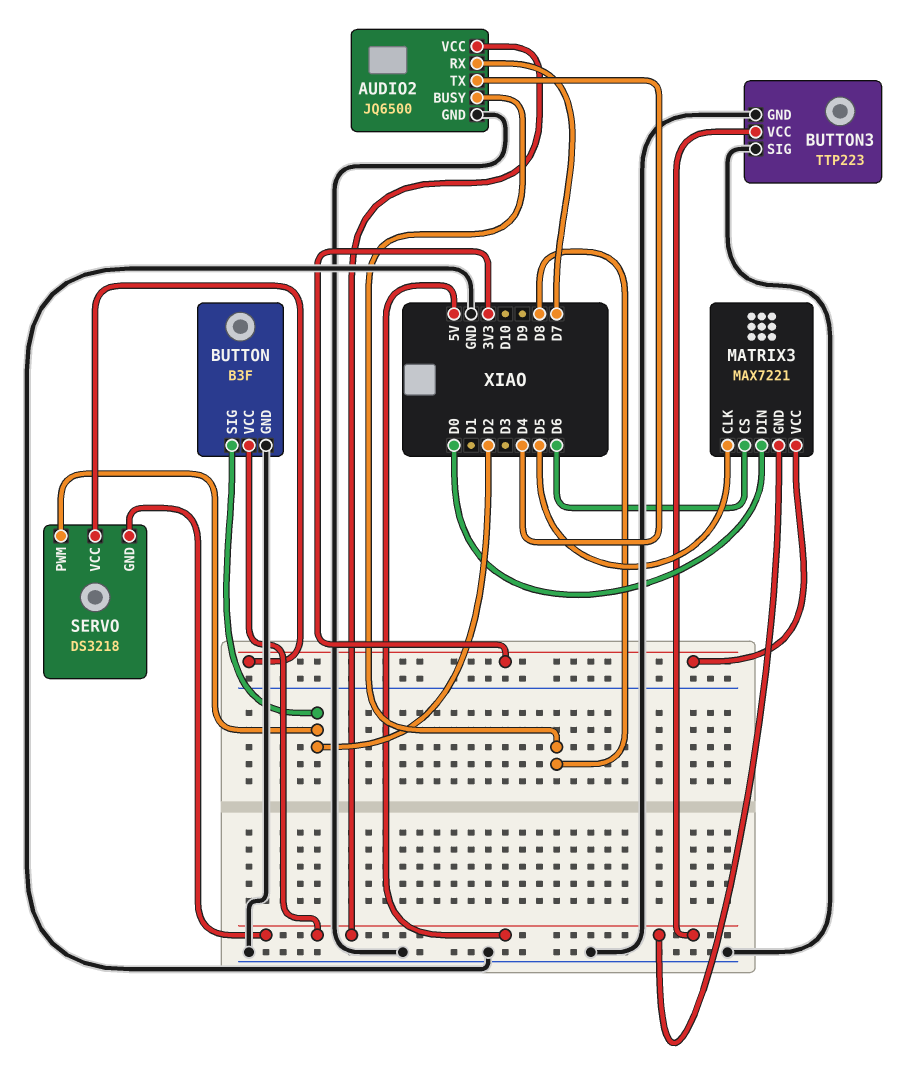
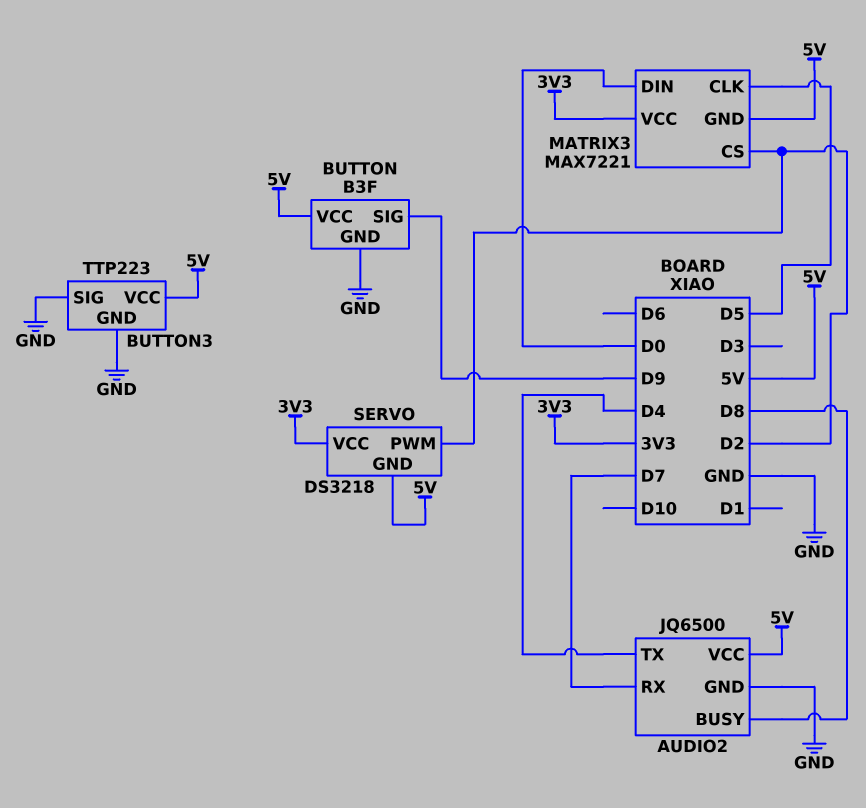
BUTTON pin SIG: D2 -> D9
MATRIX3 pin CS: D6 -> D2

